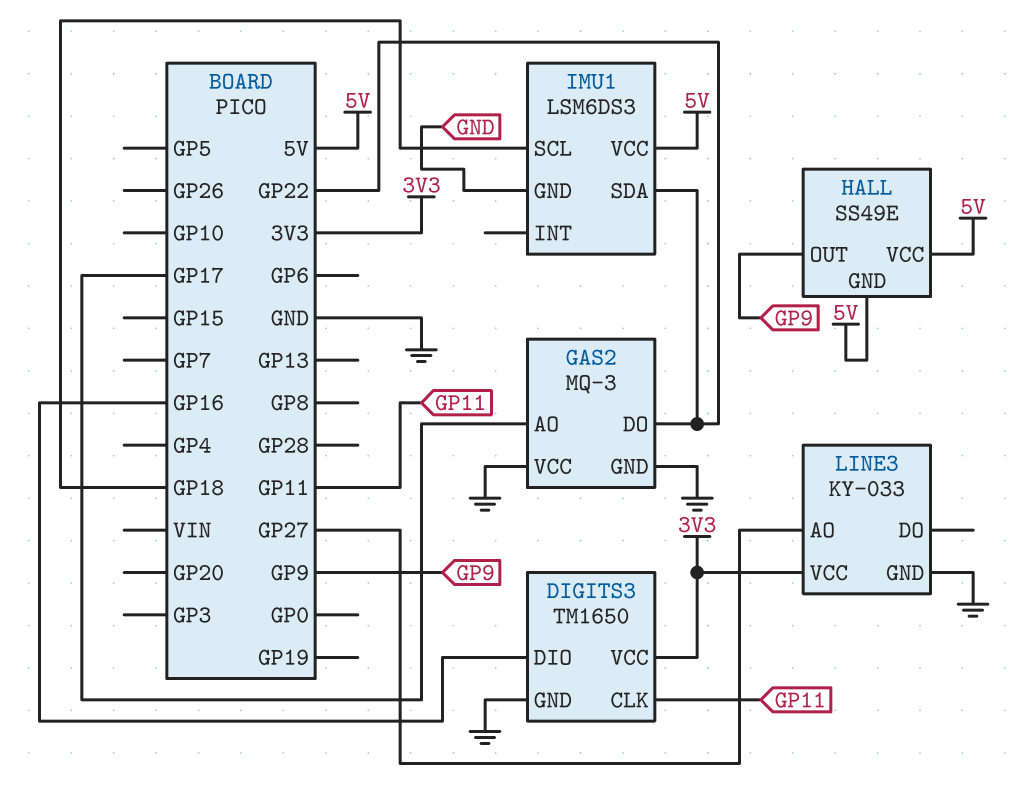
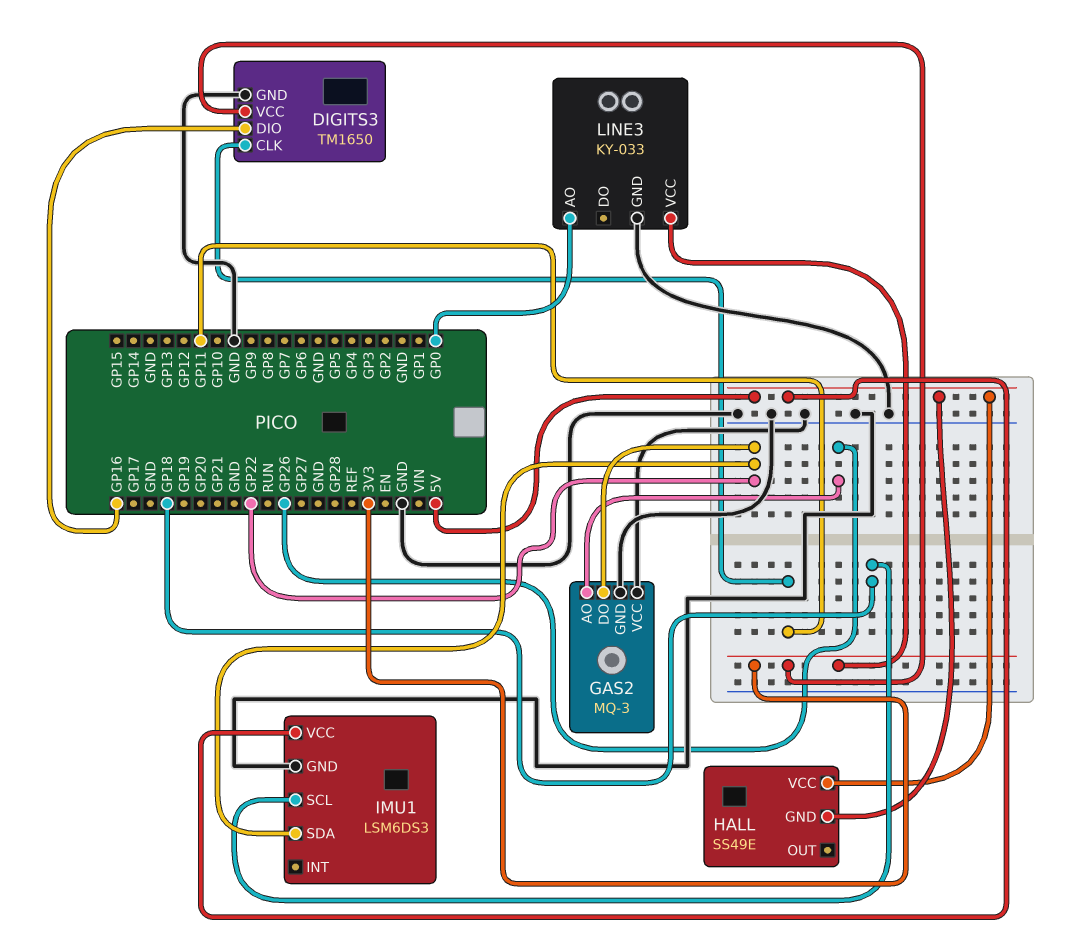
GAS2 pin AO: GP17 -> GP26
HALL pin OUT: GP9 -> none
LINE3 pin AO: GP27 -> GP0

